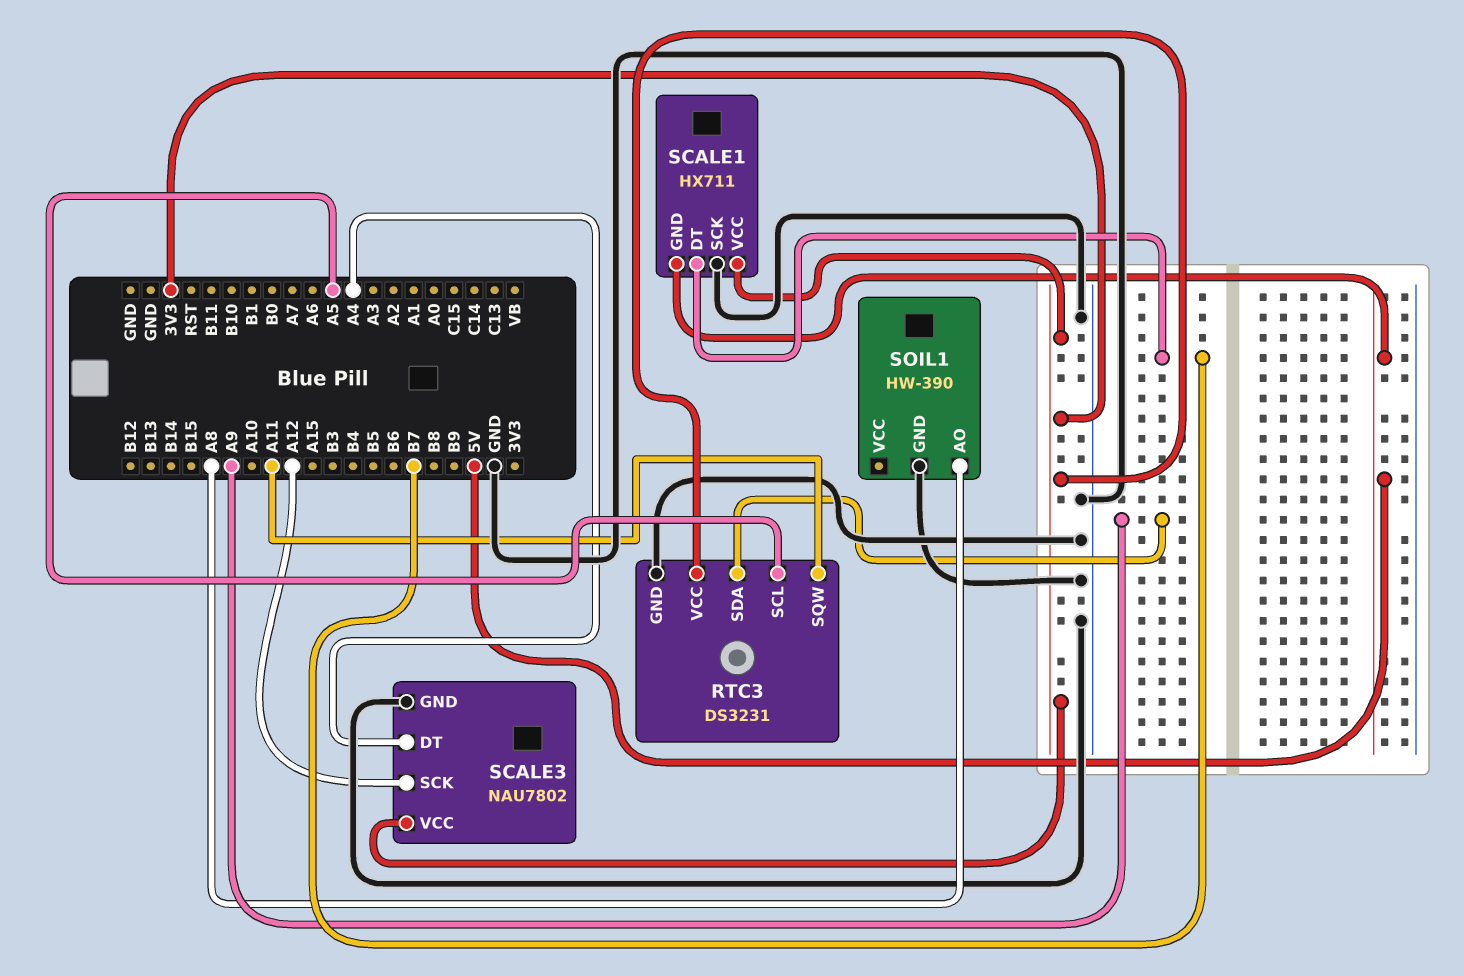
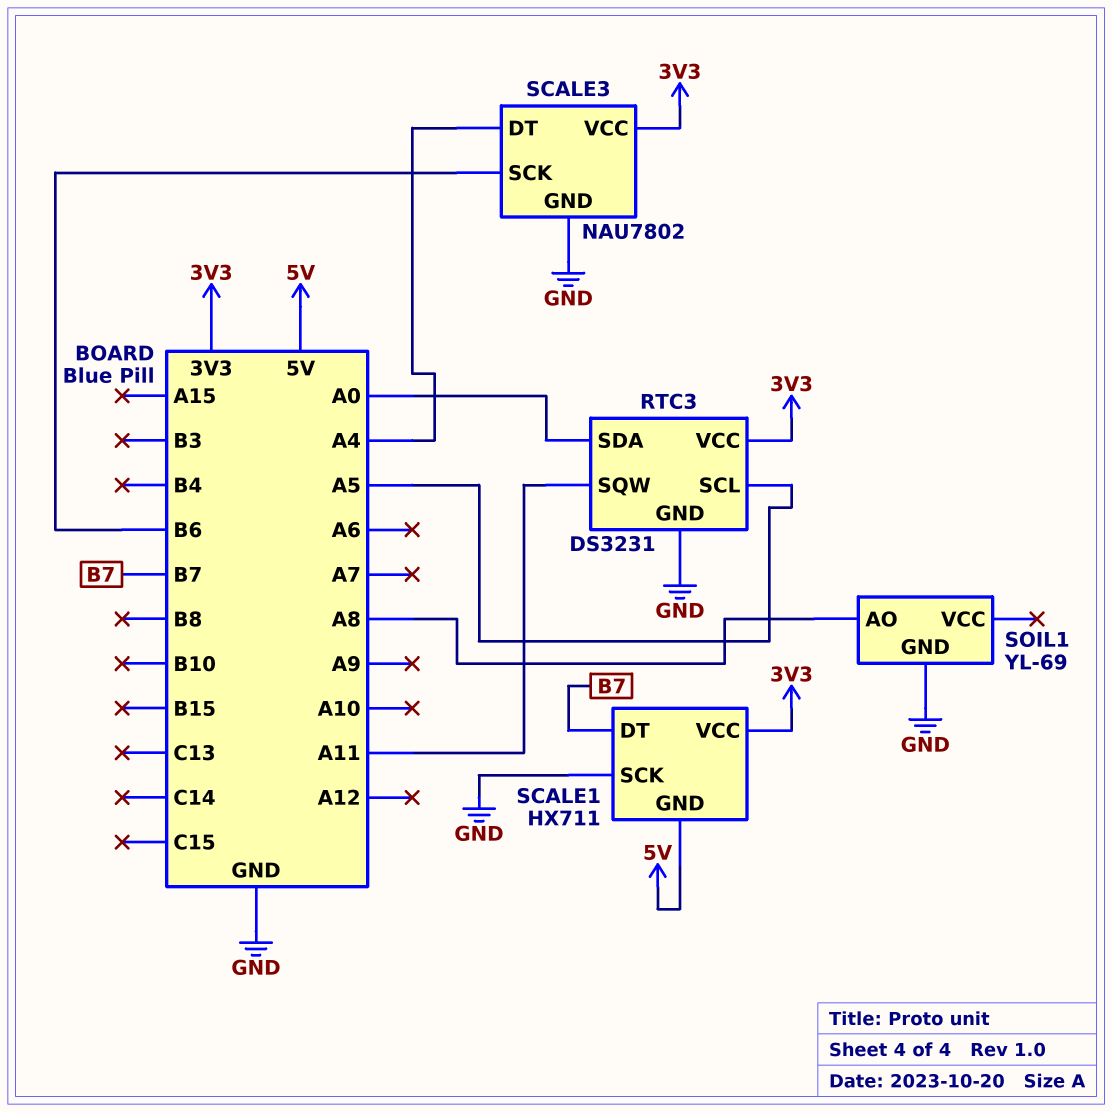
RTC3 pin SDA: A9 -> A0
SCALE3 pin SCK: A12 -> B6
SOIL1: HW-390 -> YL-69

